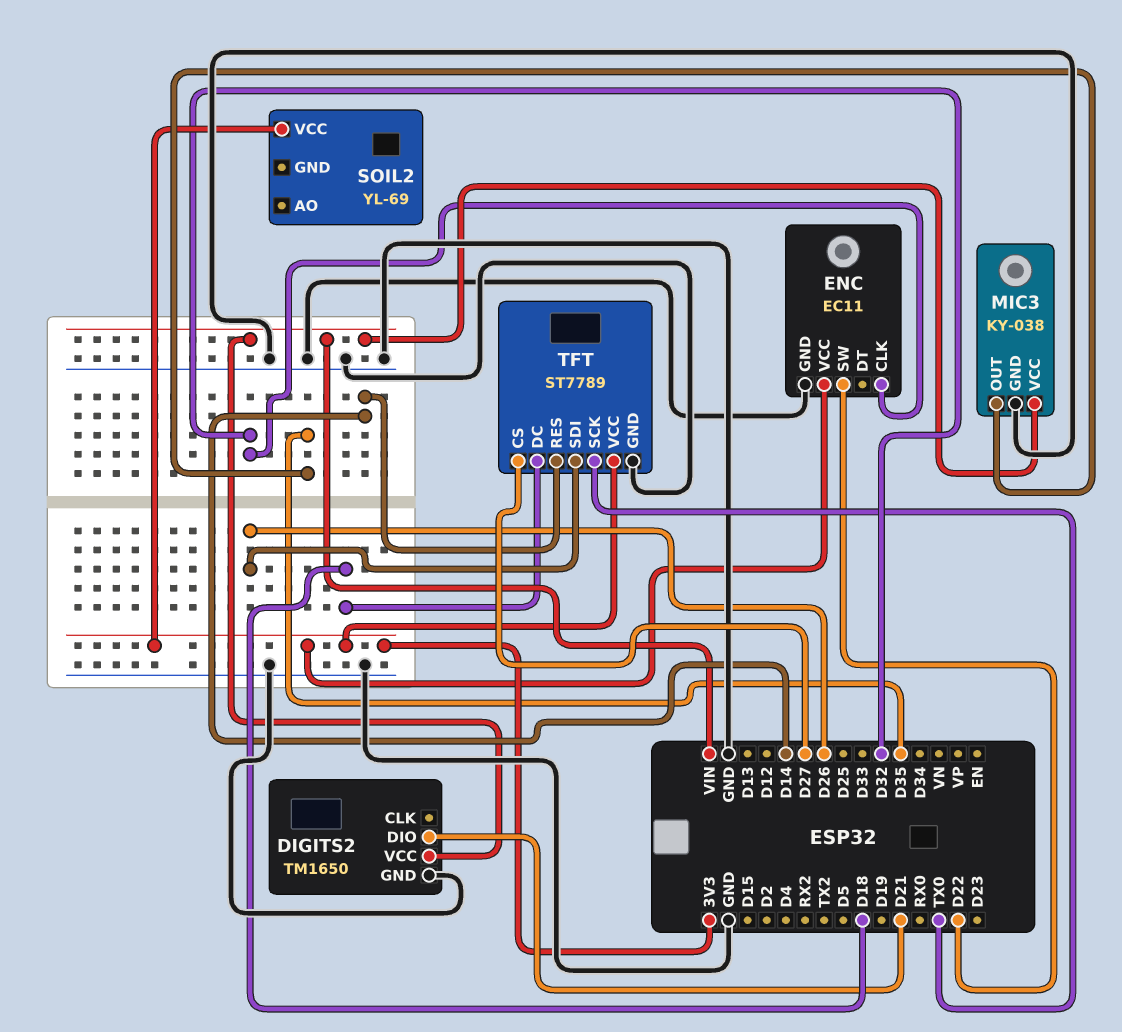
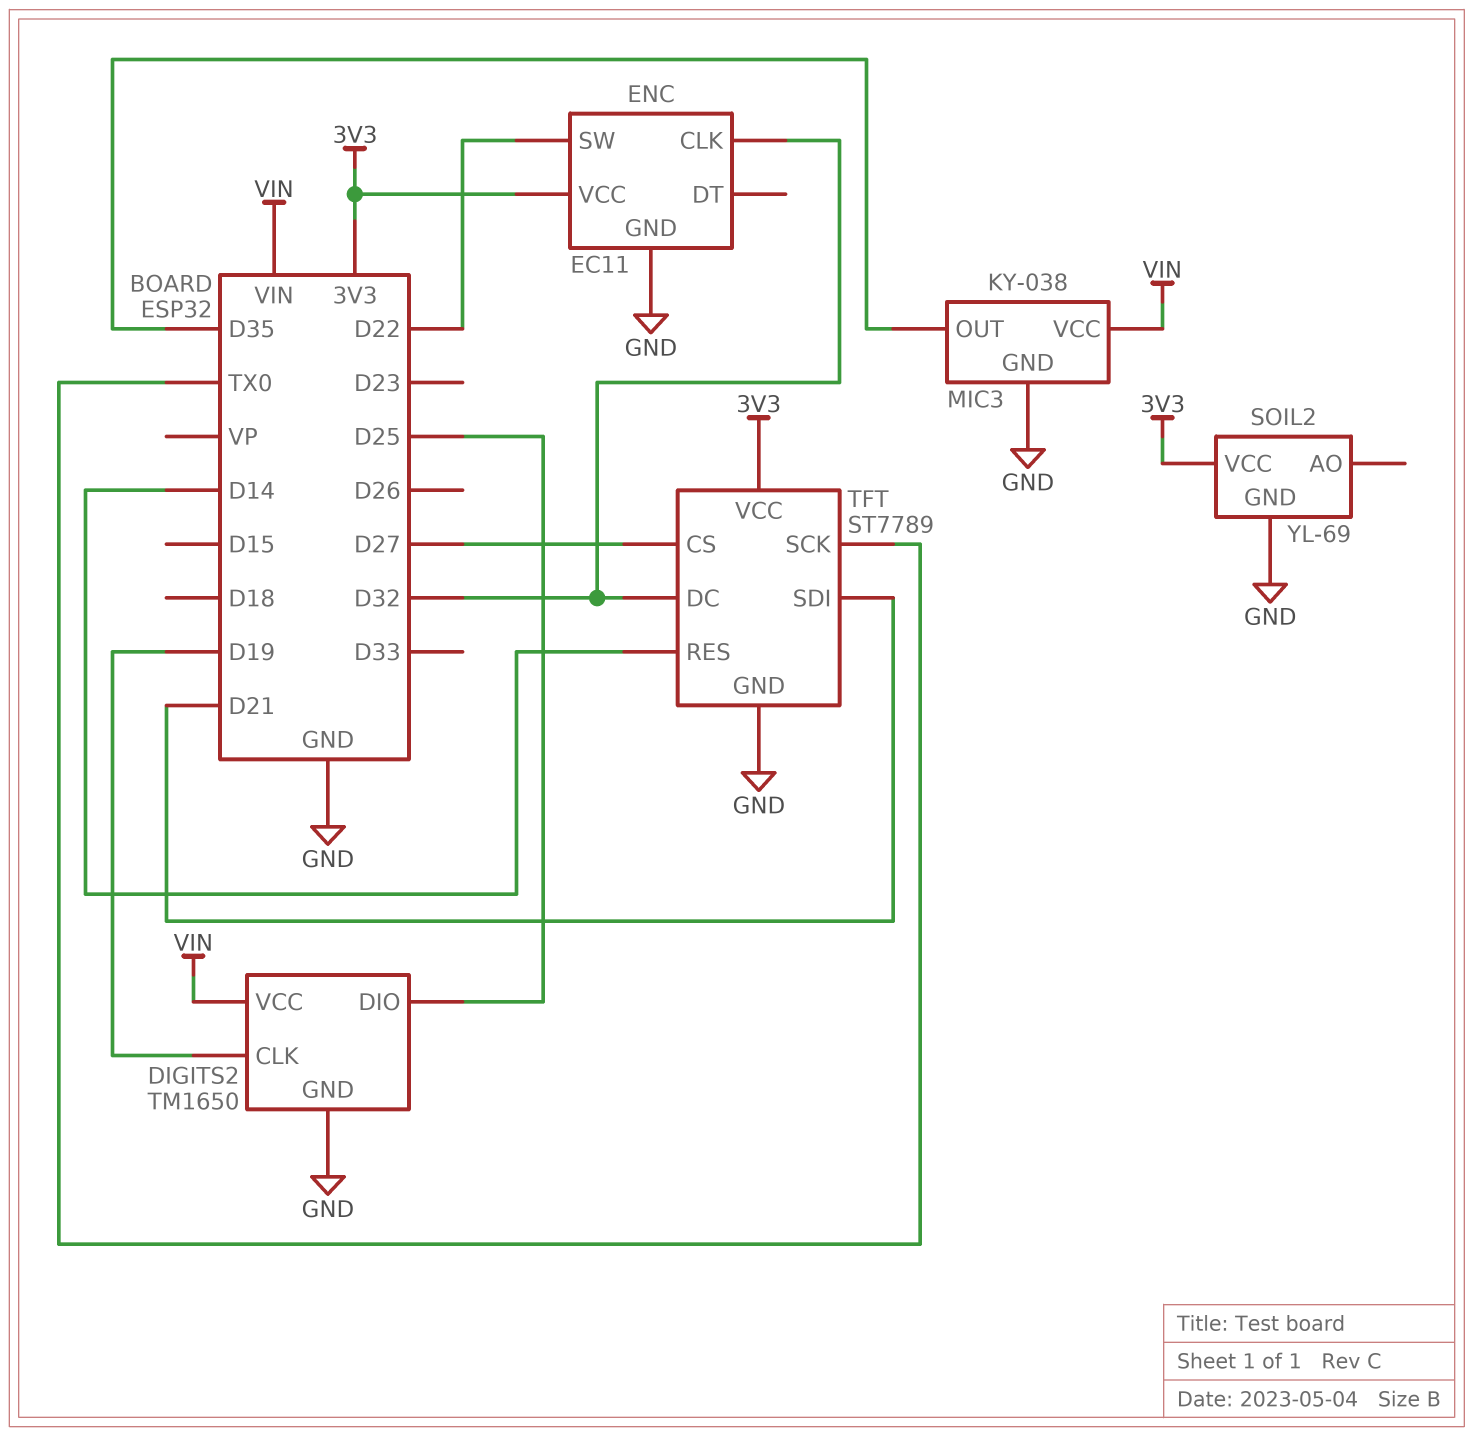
DIGITS2 pin CLK: none -> D19
DIGITS2 pin DIO: D21 -> D25
SOIL2 pin GND: none -> GND
TFT pin DC: D18 -> D32
TFT pin SDI: D26 -> D21

